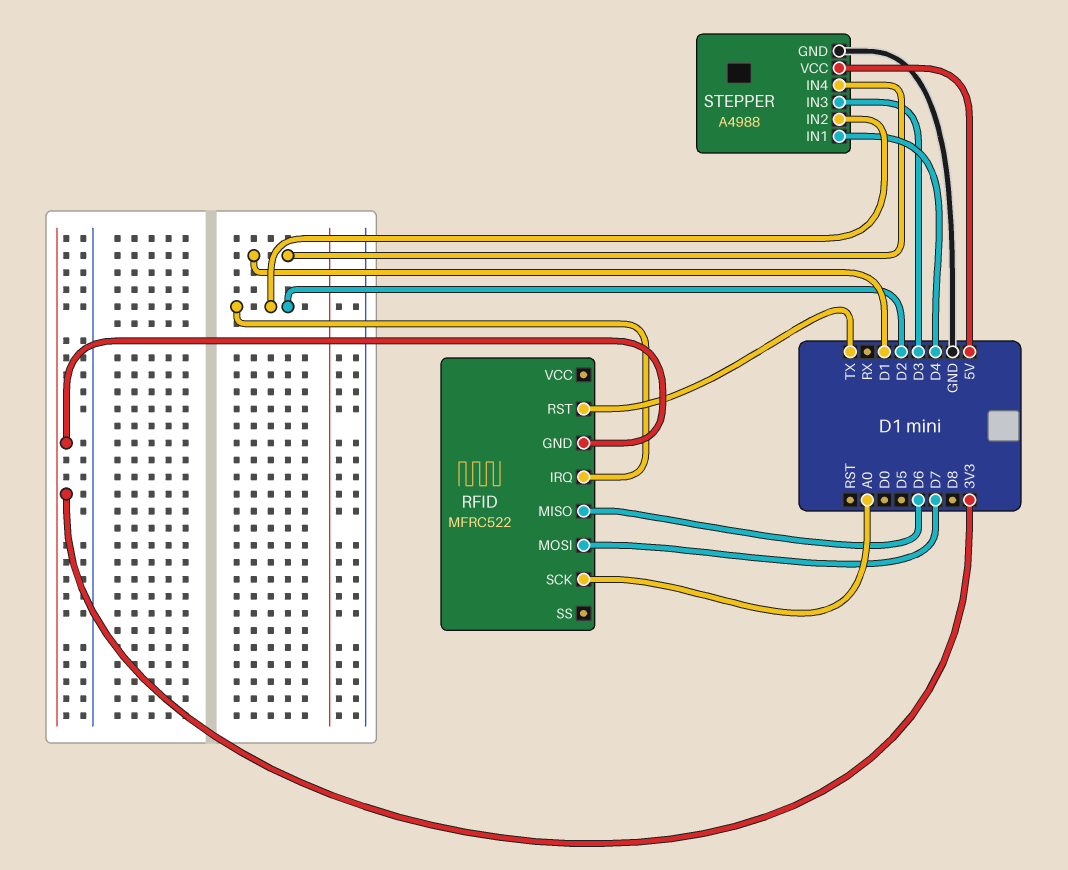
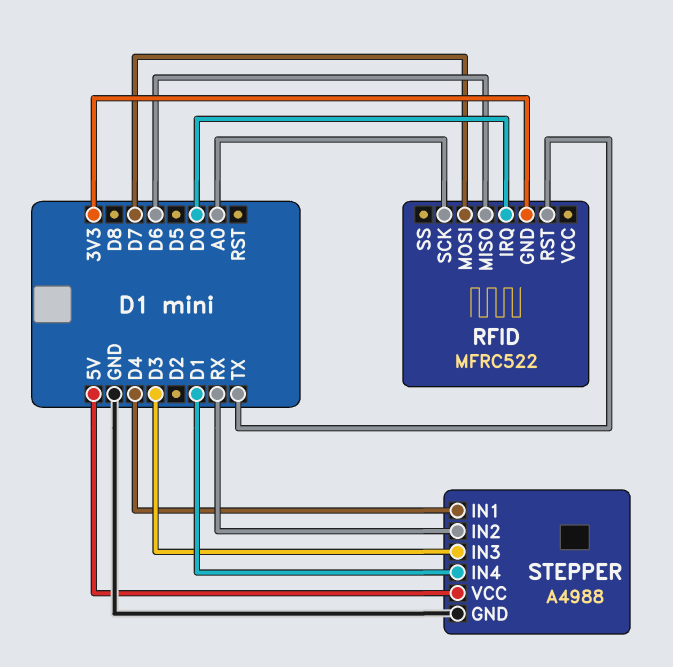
RFID pin IRQ: D2 -> D0
STEPPER pin IN2: D2 -> RX

